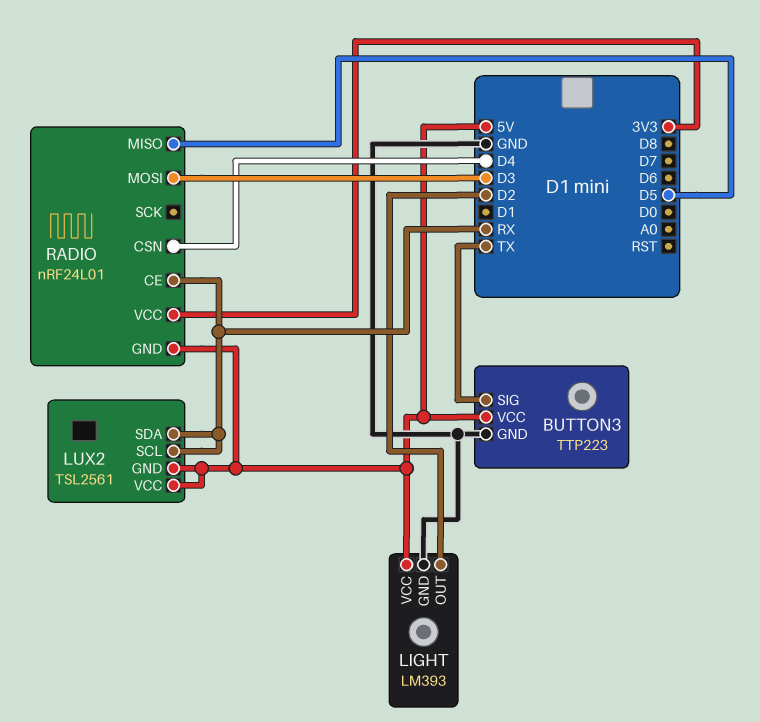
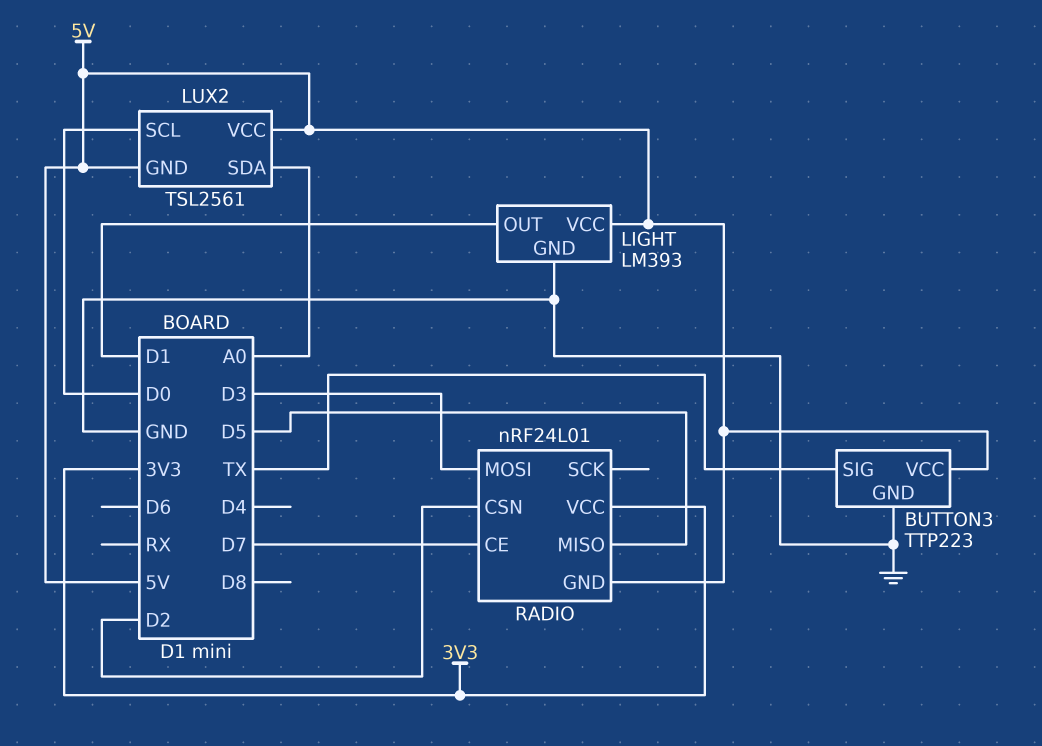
LIGHT pin OUT: D2 -> D1
LUX2 pin SCL: RX -> D0
LUX2 pin SDA: RX -> A0
RADIO pin CE: RX -> D7
RADIO pin CSN: D4 -> D2

